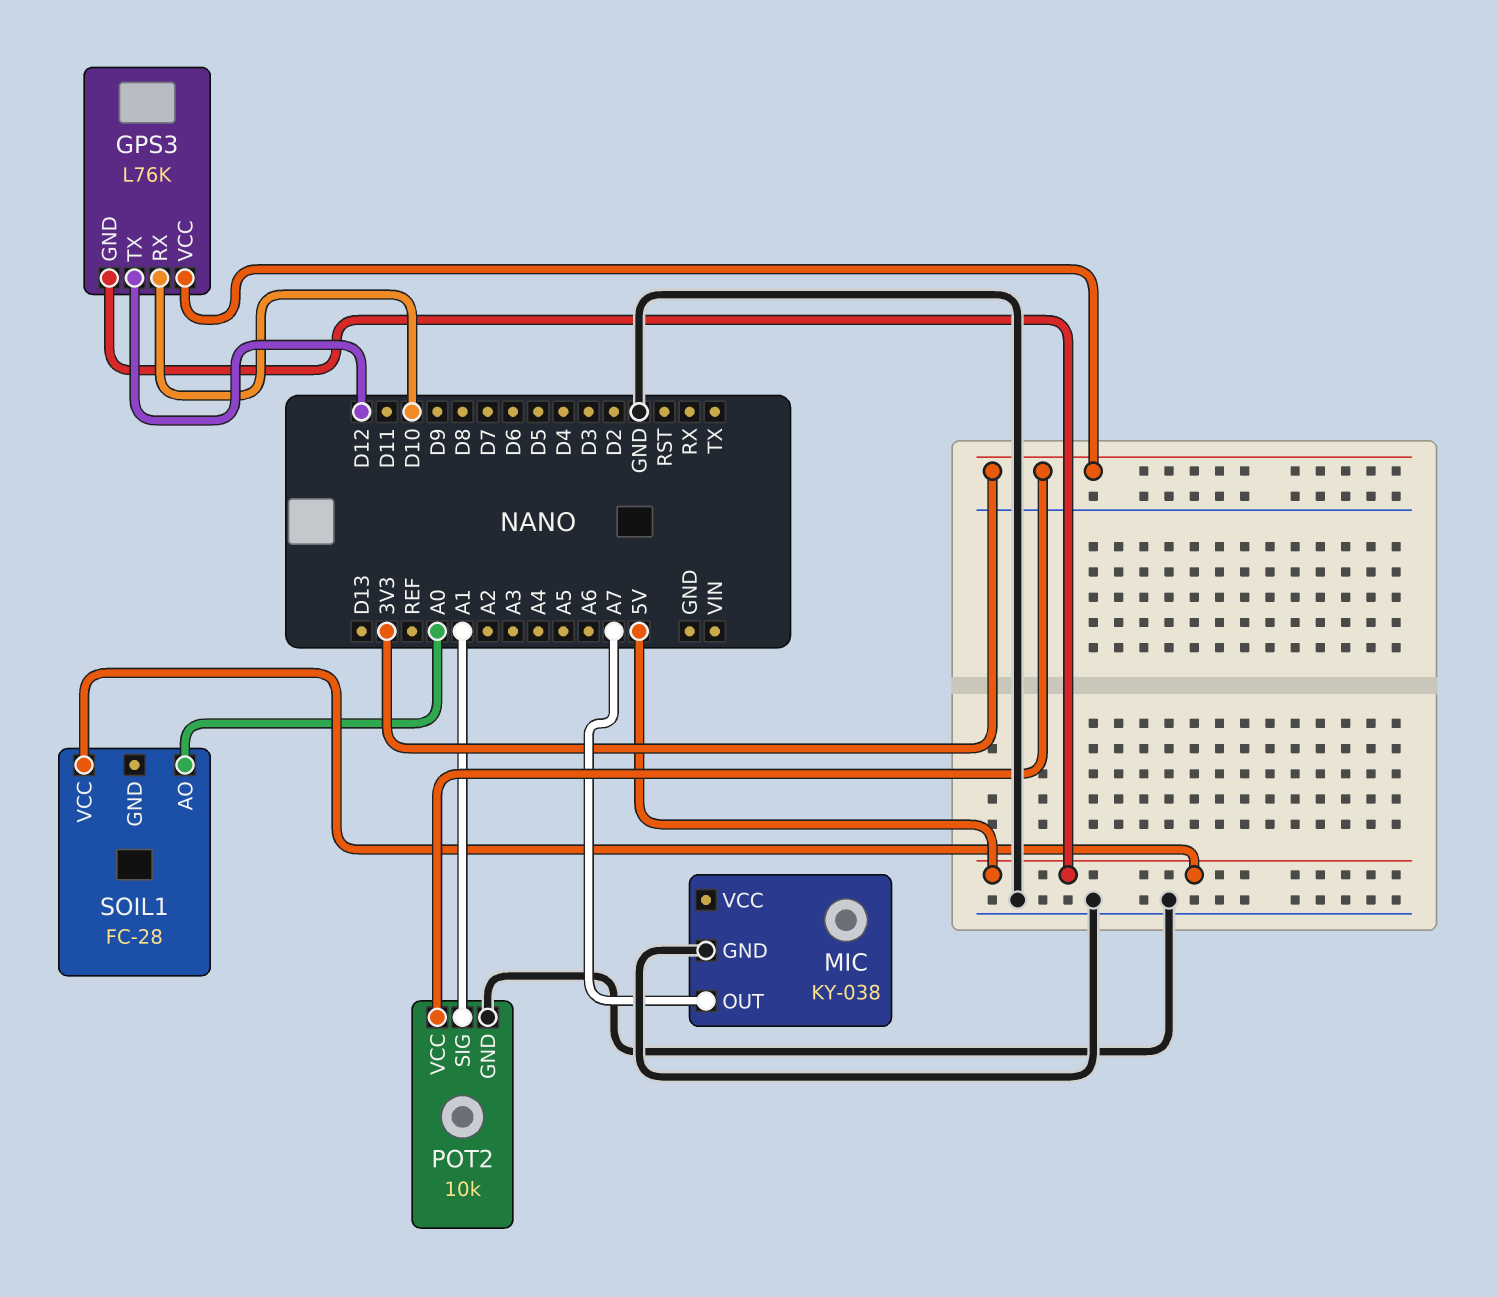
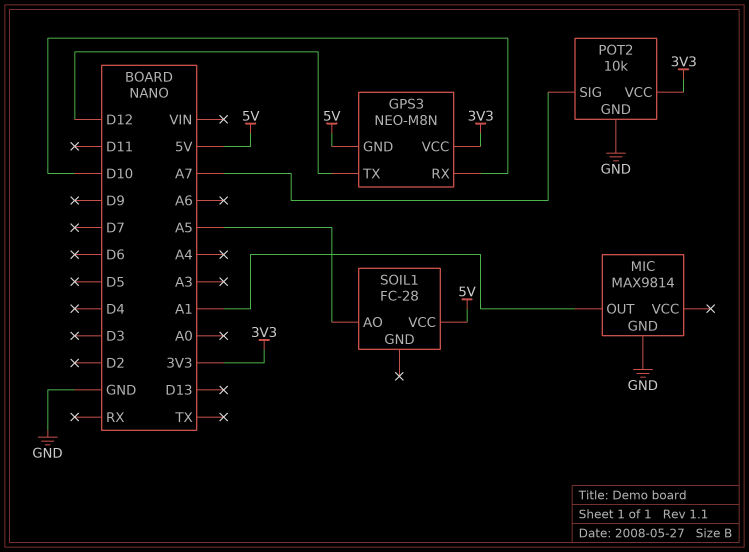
GPS3: L76K -> NEO-M8N
MIC: KY-038 -> MAX9814
MIC pin OUT: A7 -> A1
POT2 pin SIG: A1 -> A7
SOIL1 pin AO: A0 -> A5

